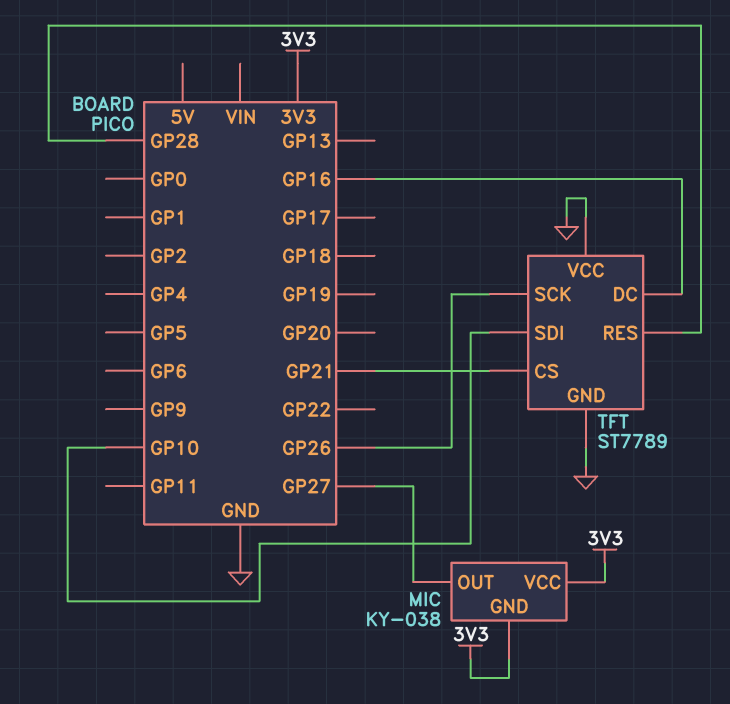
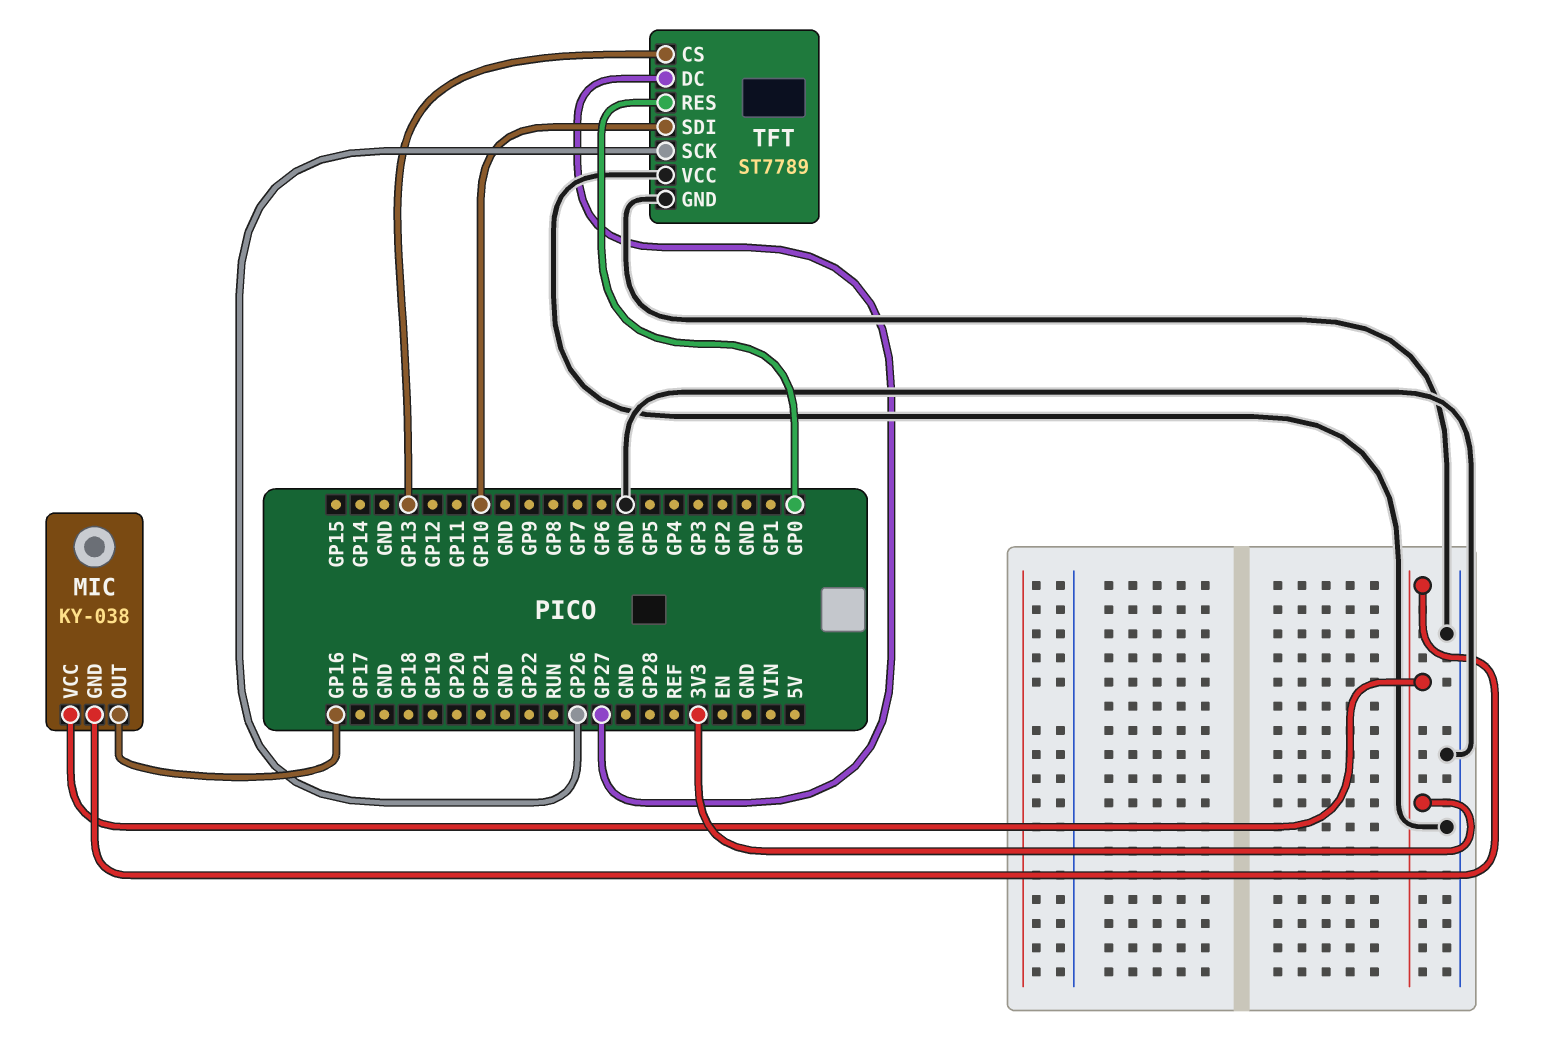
MIC pin OUT: GP27 -> GP16
TFT pin CS: GP21 -> GP13
TFT pin DC: GP16 -> GP27
TFT pin RES: GP28 -> GP0

